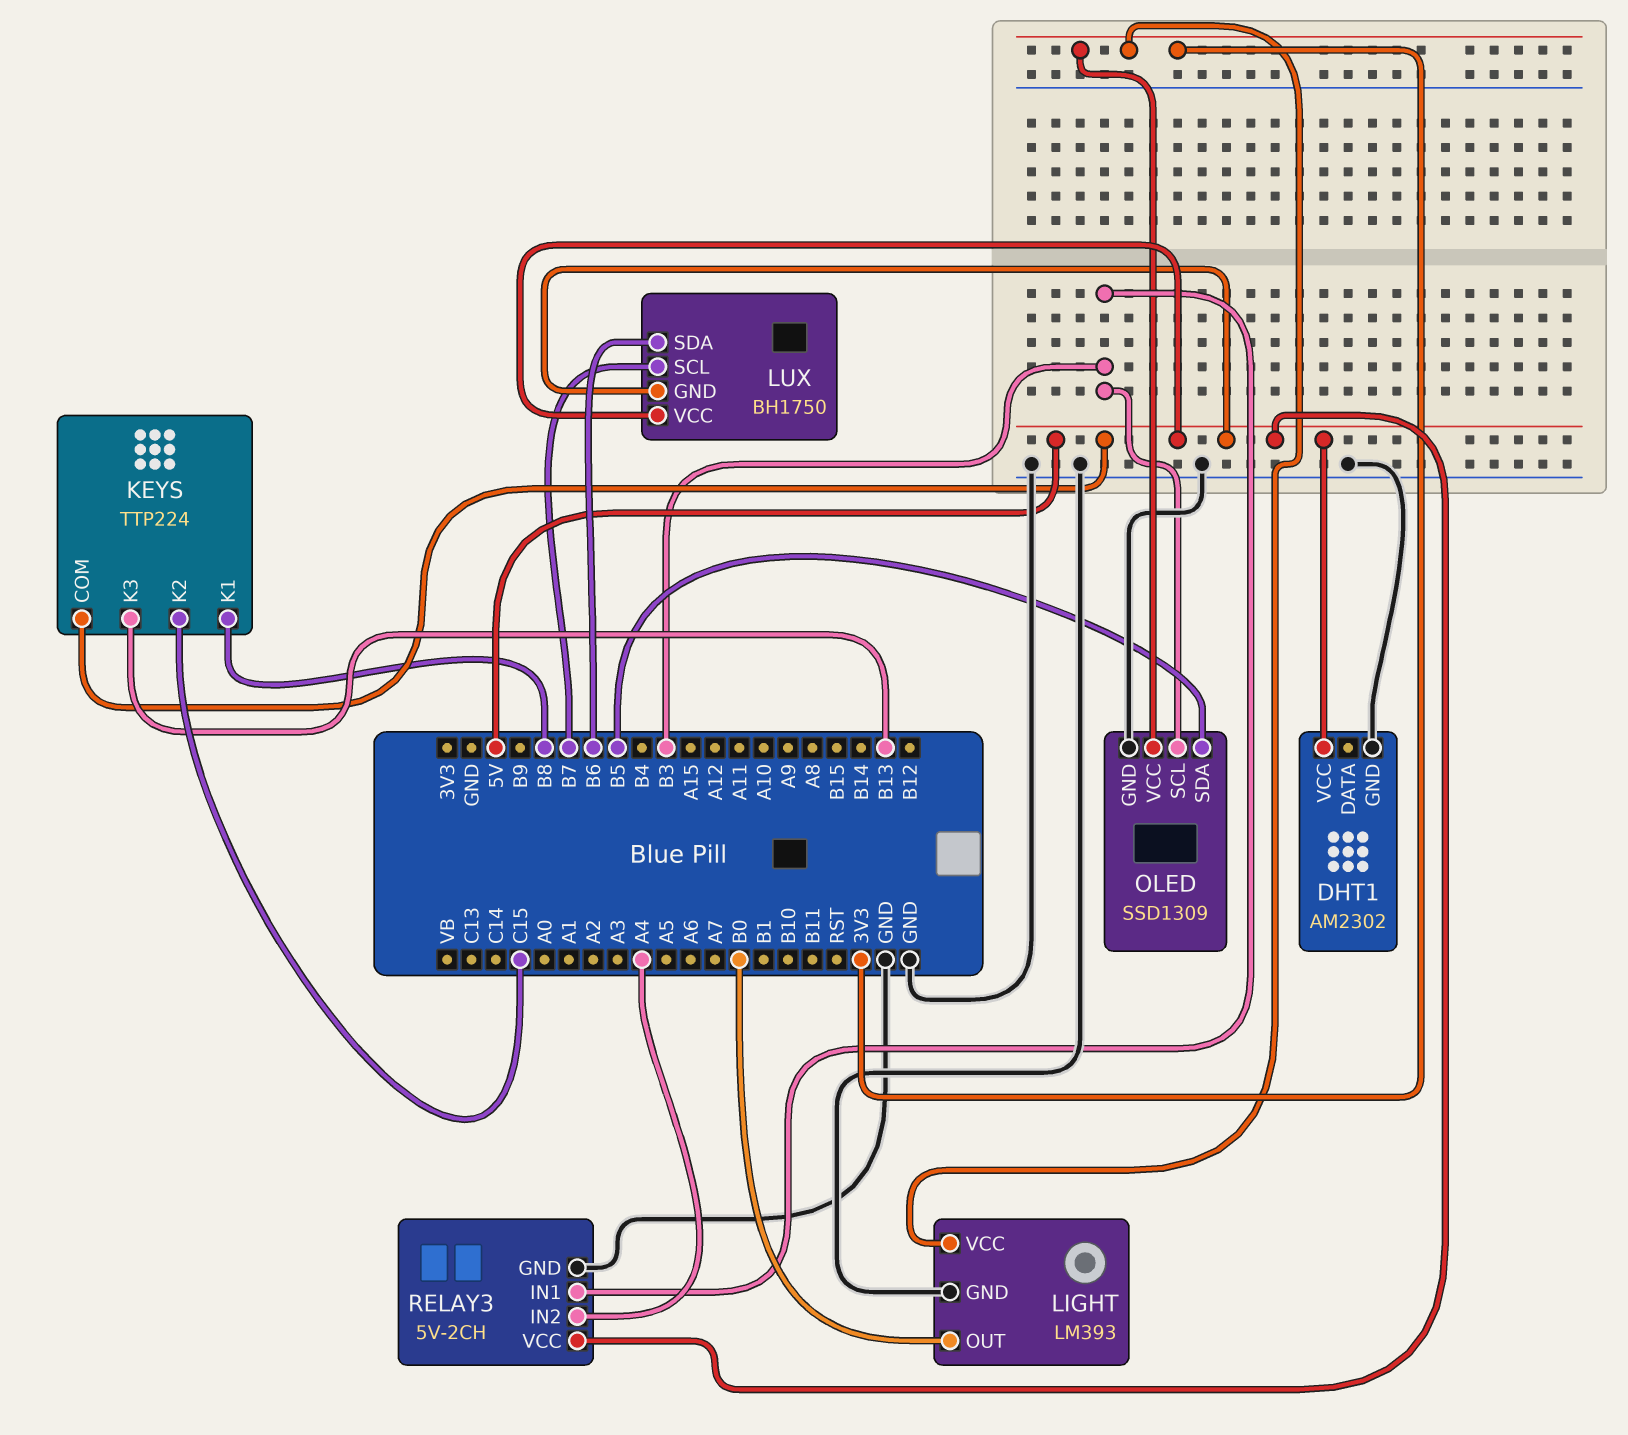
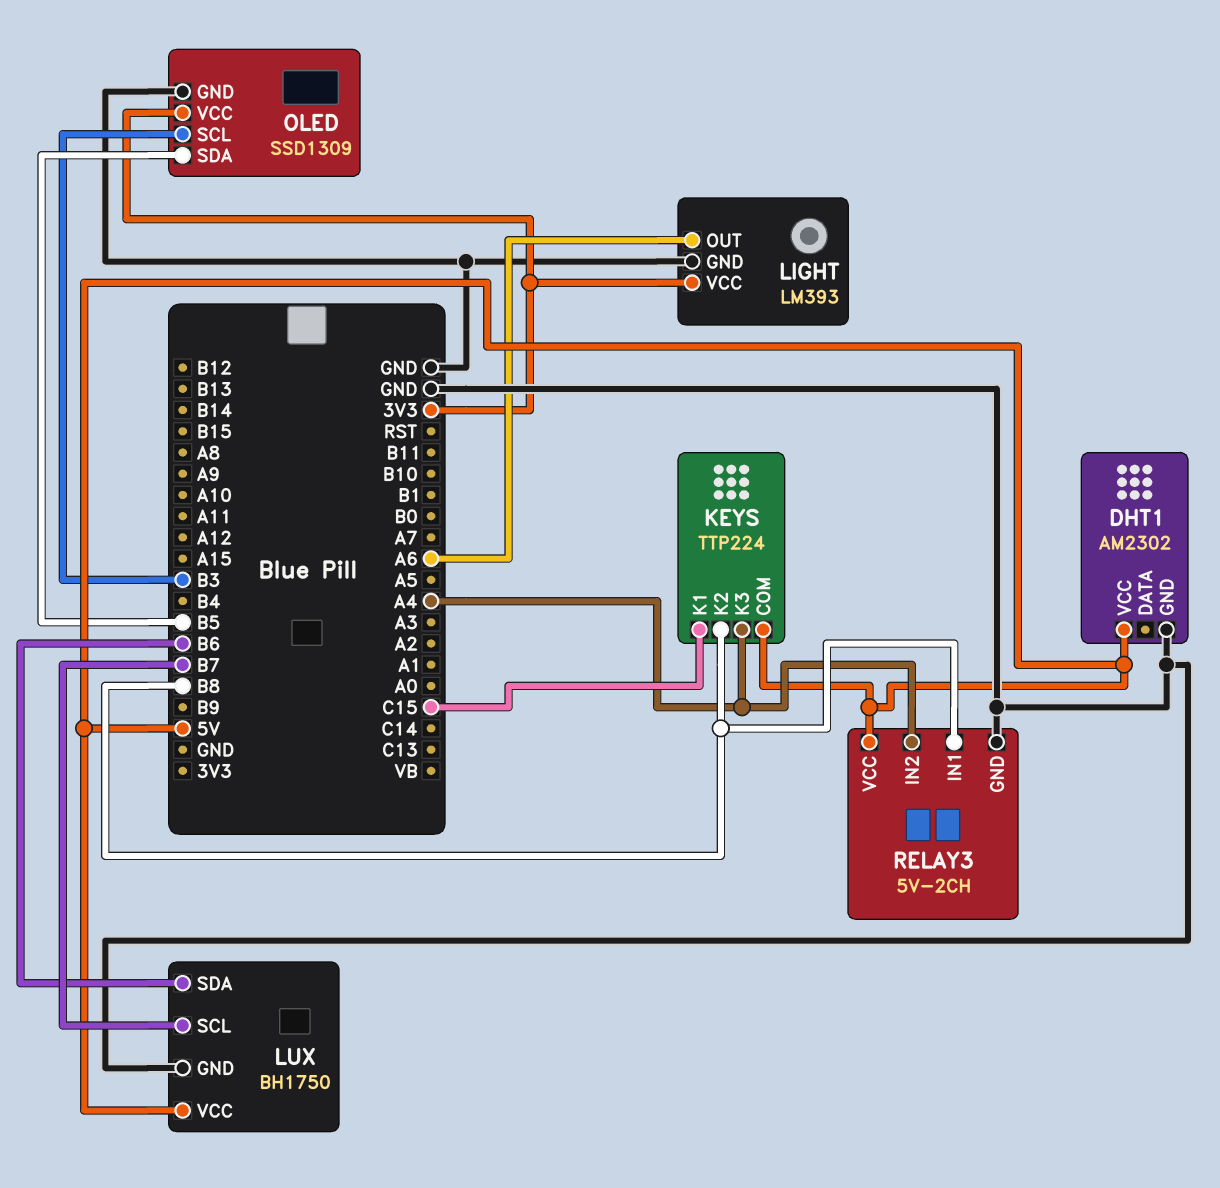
KEYS pin K1: B8 -> C15
KEYS pin K2: C15 -> B8
KEYS pin K3: B13 -> A4
LIGHT pin OUT: B0 -> A6
LUX pin GND: 5V -> GND
RELAY3 pin IN1: B3 -> B8

